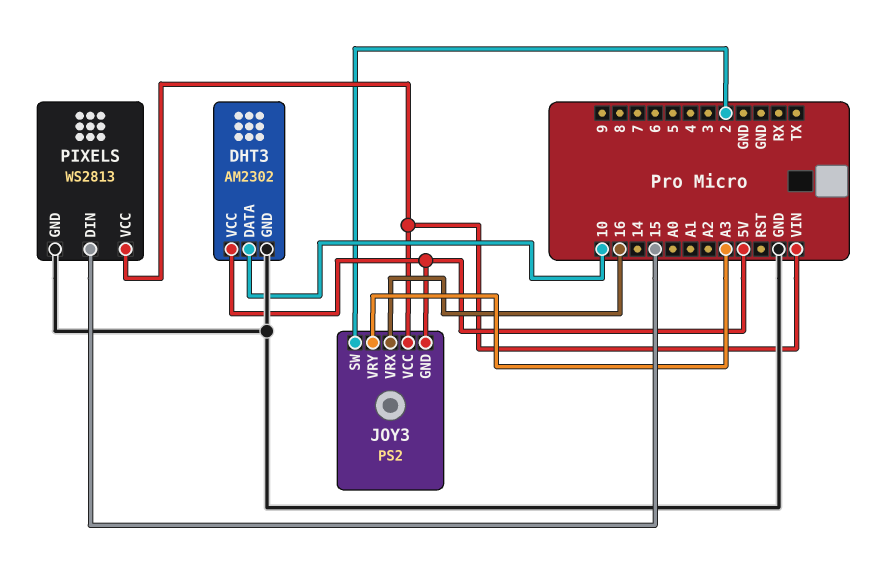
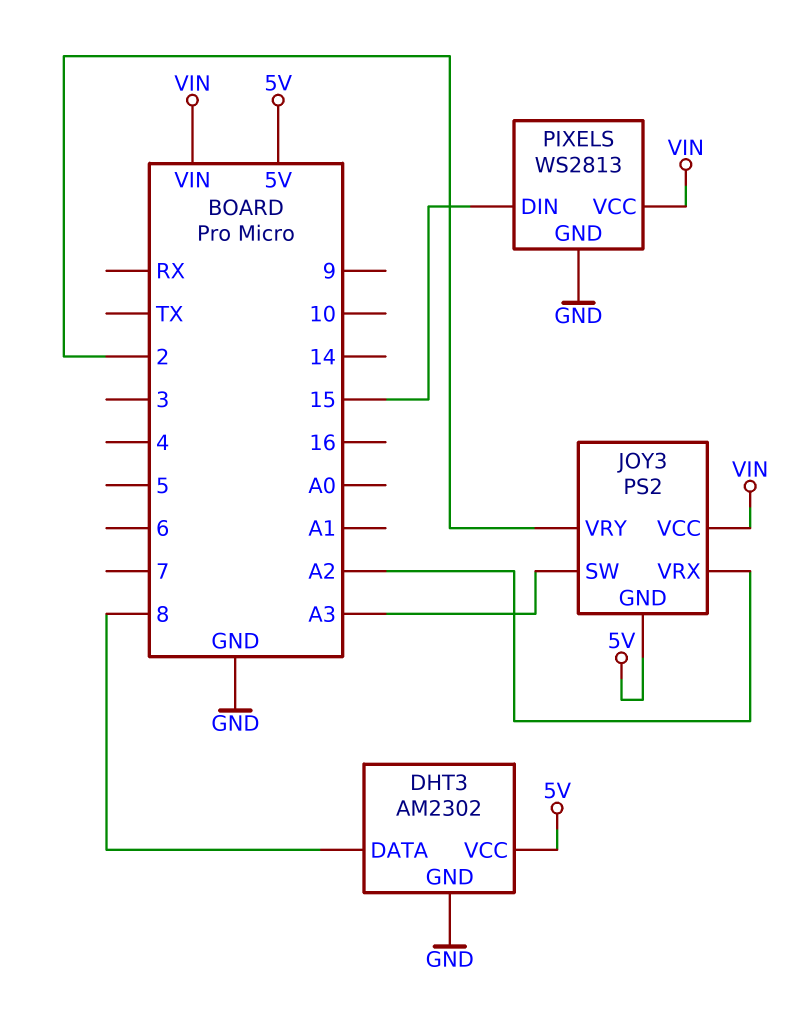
DHT3 pin DATA: 10 -> 8
JOY3 pin SW: 2 -> A3
JOY3 pin VRX: 16 -> A2
JOY3 pin VRY: A3 -> 2

